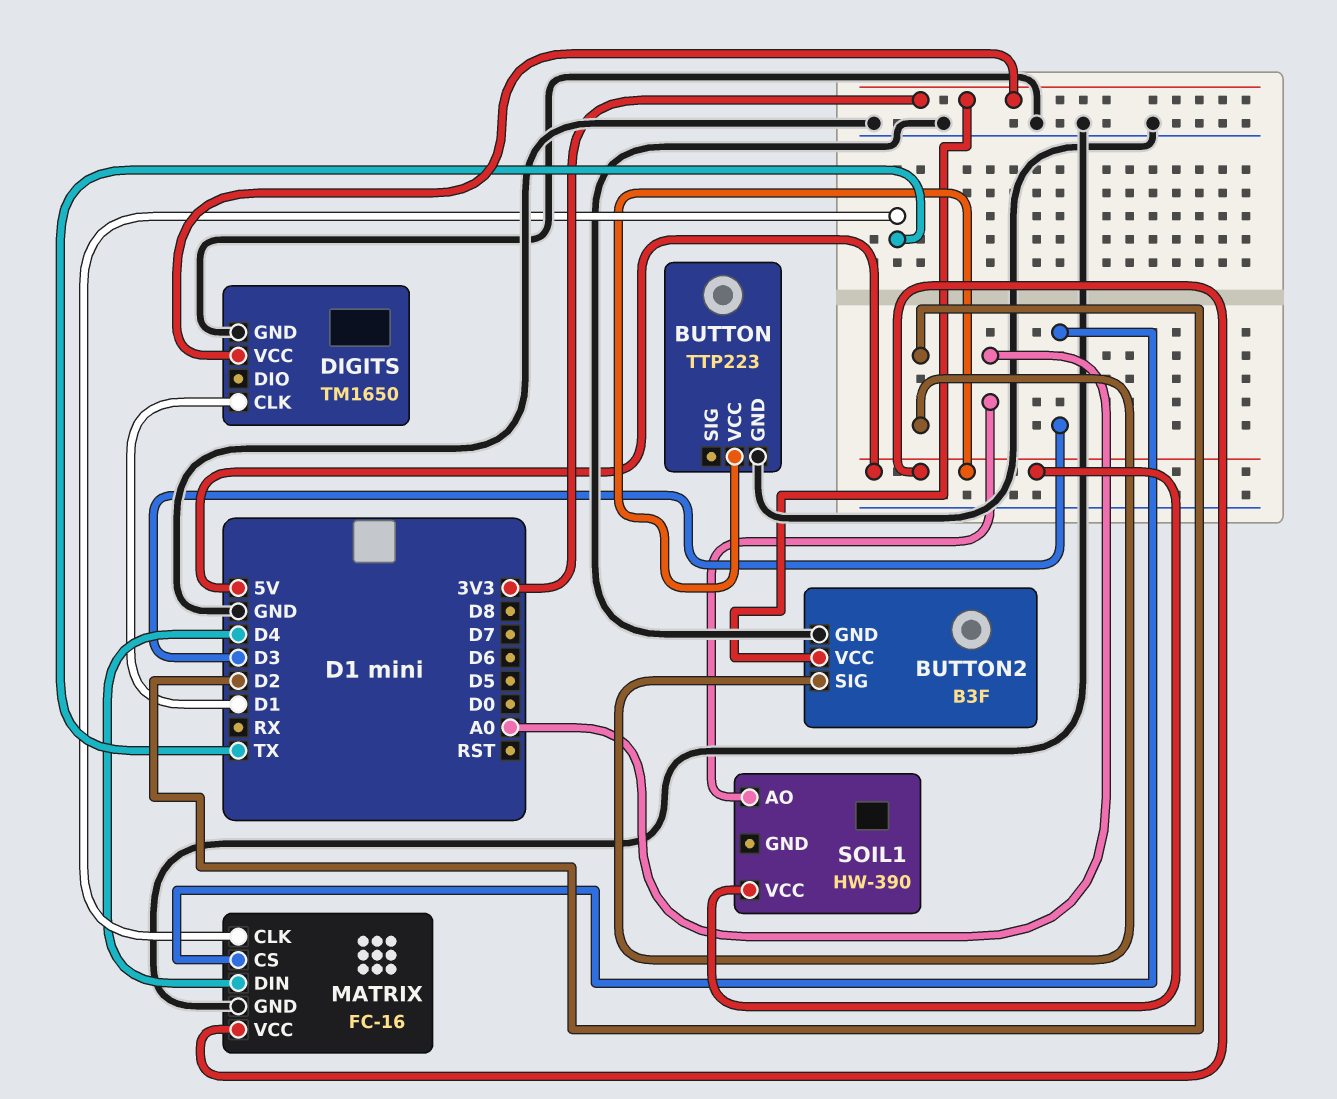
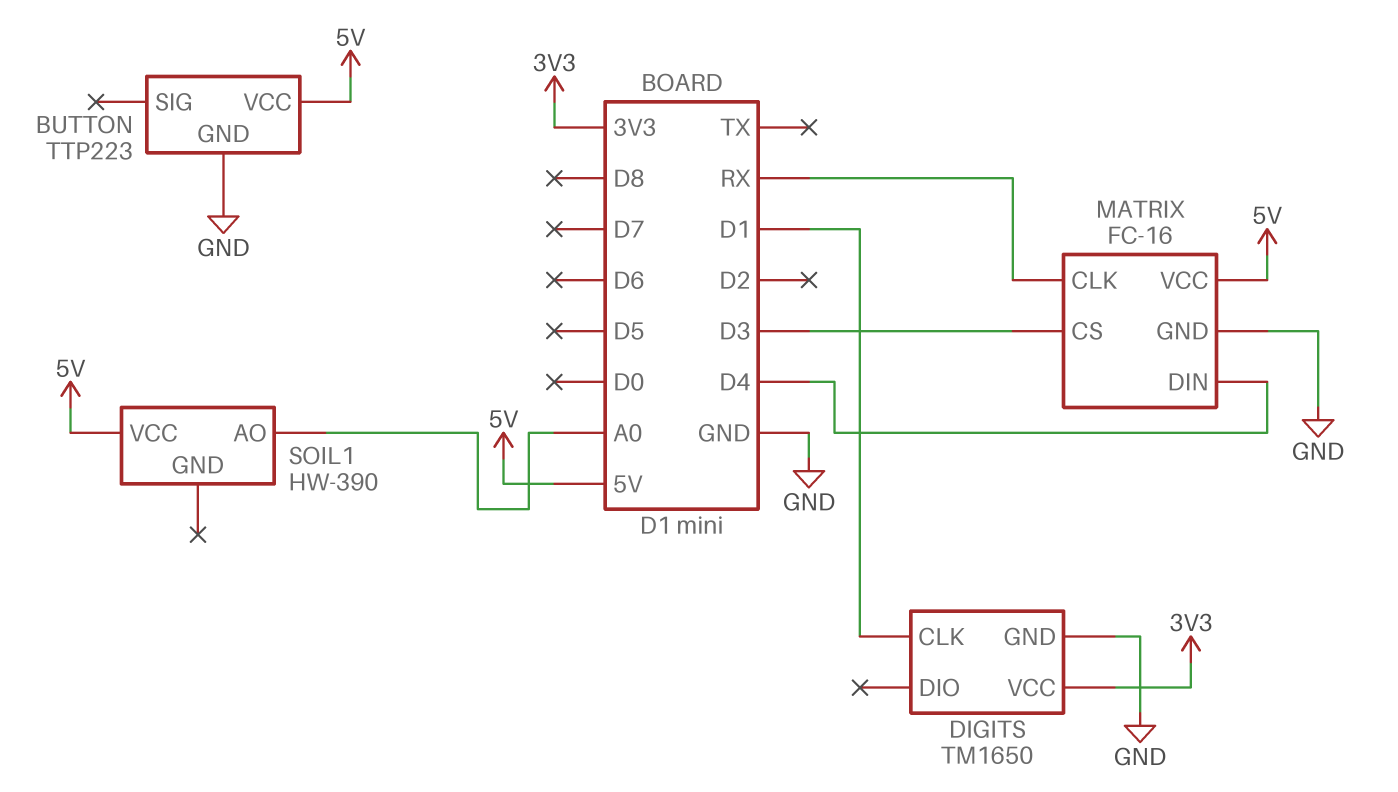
BUTTON2: B3F -> none
BUTTON2 pin GND: GND -> none
BUTTON2 pin SIG: D2 -> none
BUTTON2 pin VCC: 3V3 -> none
MATRIX pin CLK: TX -> RX

